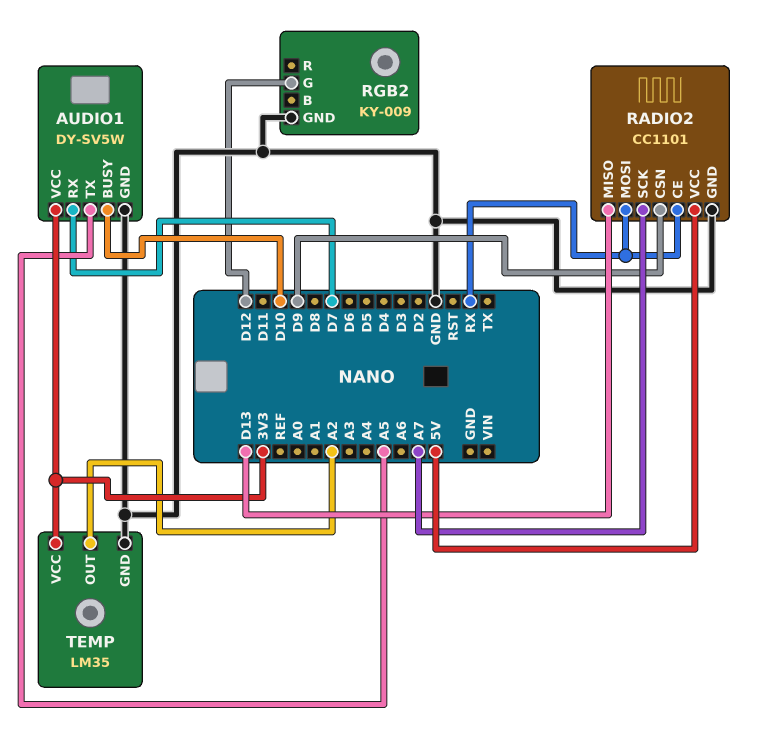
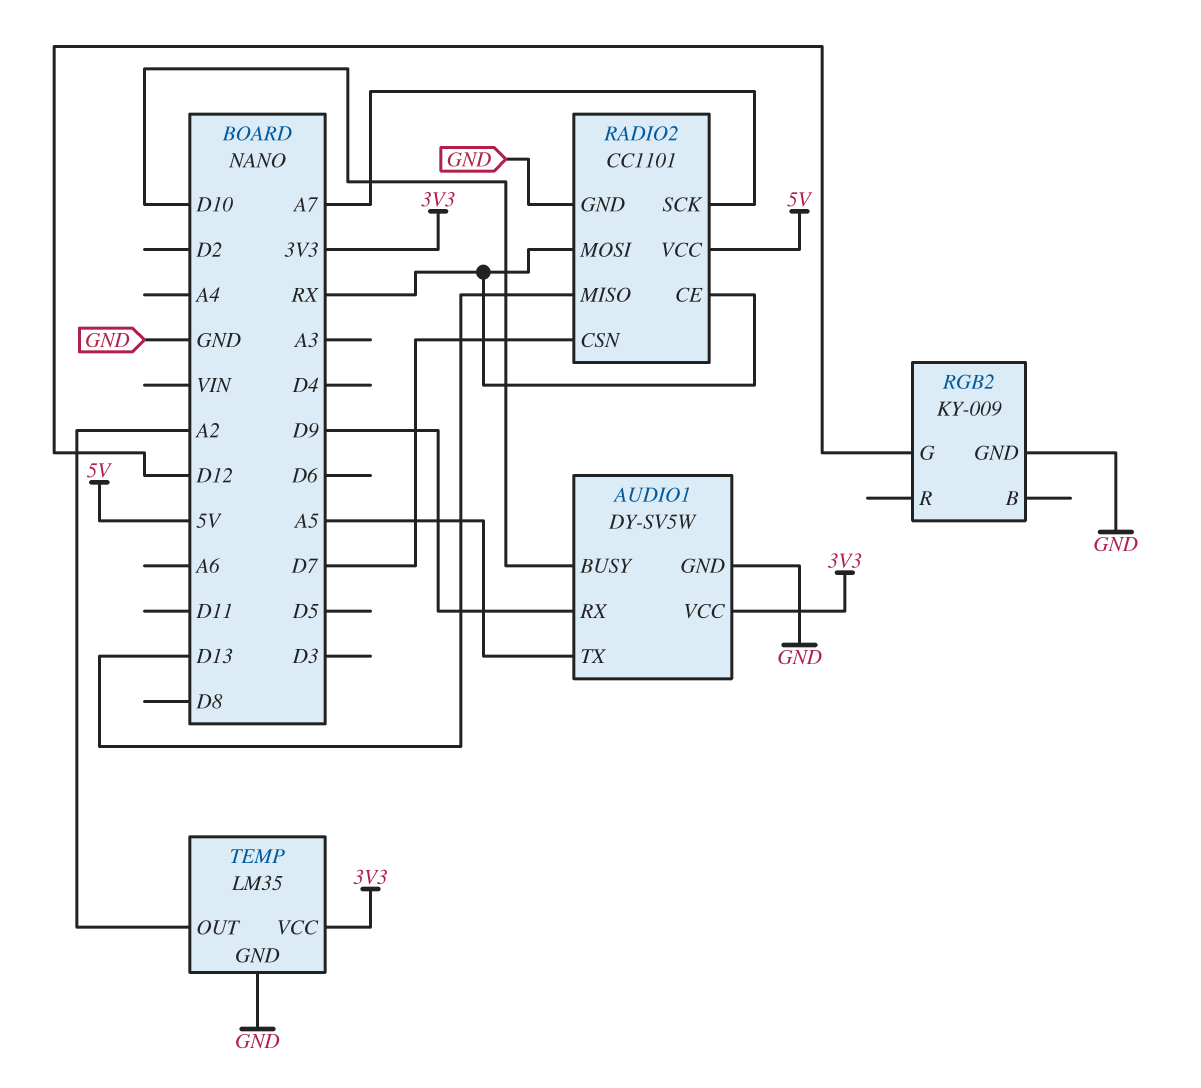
AUDIO1 pin RX: D7 -> D9
RADIO2 pin CSN: D9 -> D7

